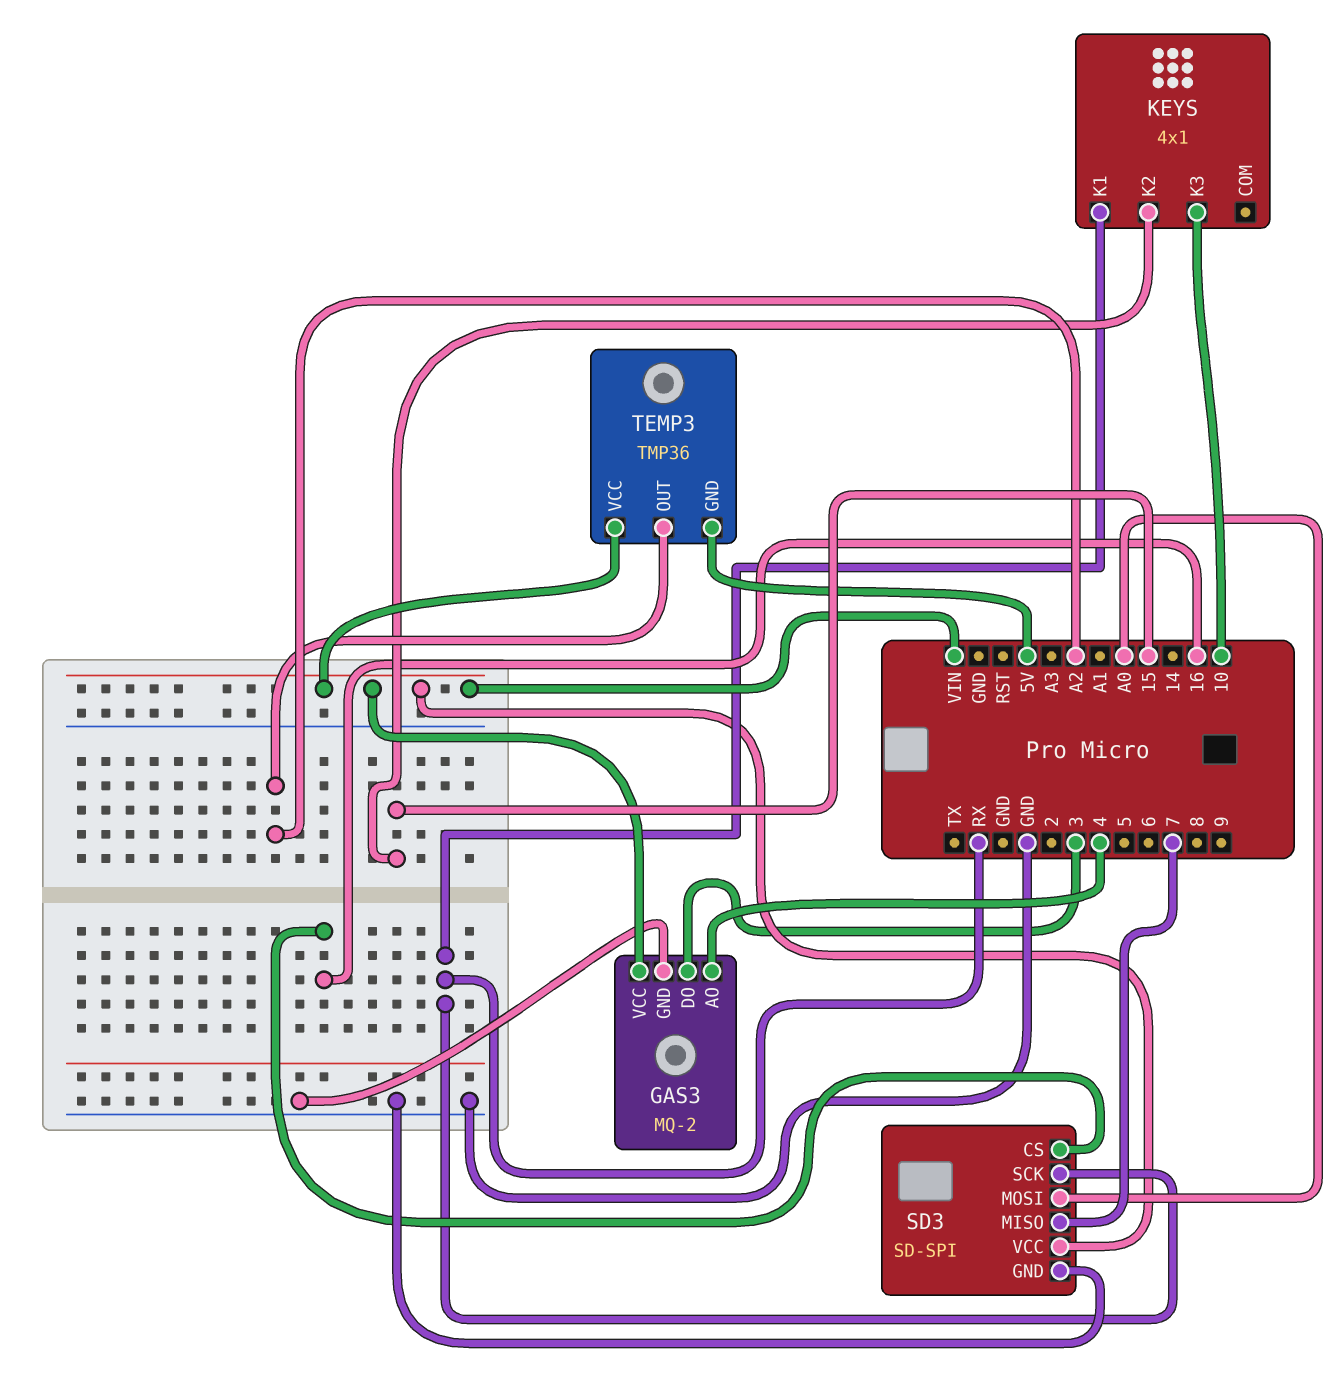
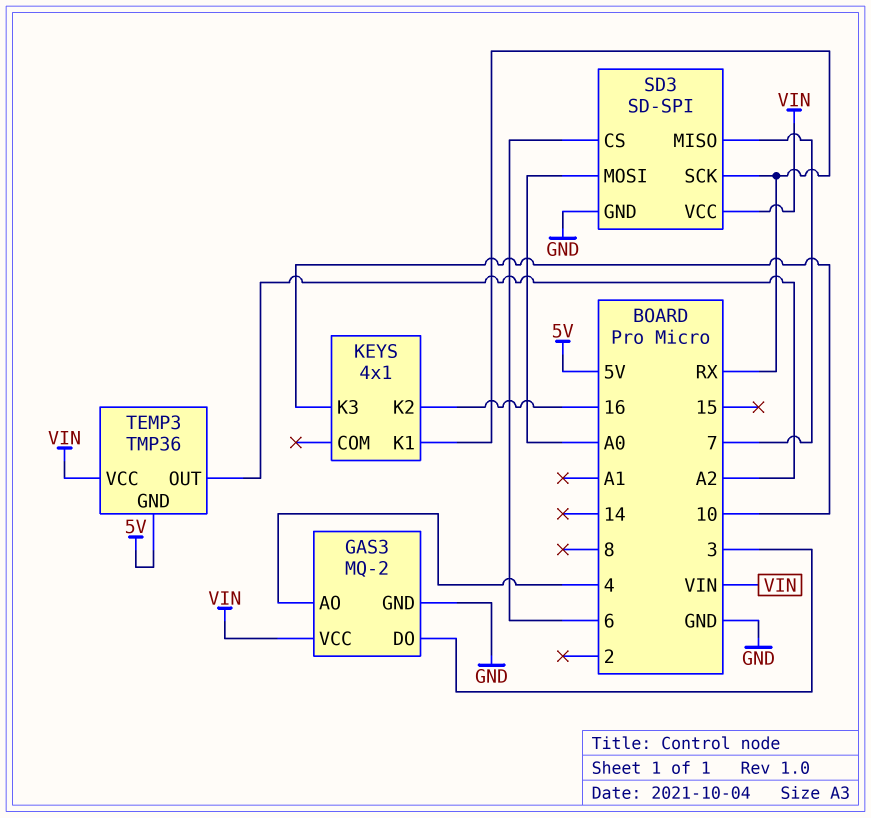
KEYS pin K2: 15 -> 16
SD3 pin CS: 16 -> 6

